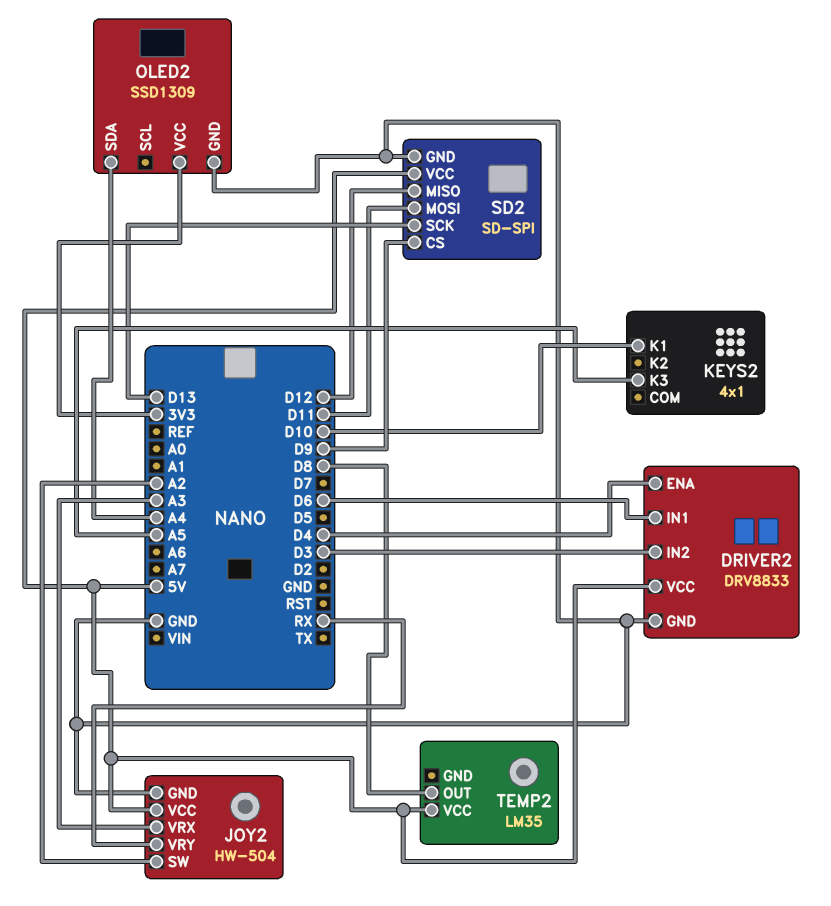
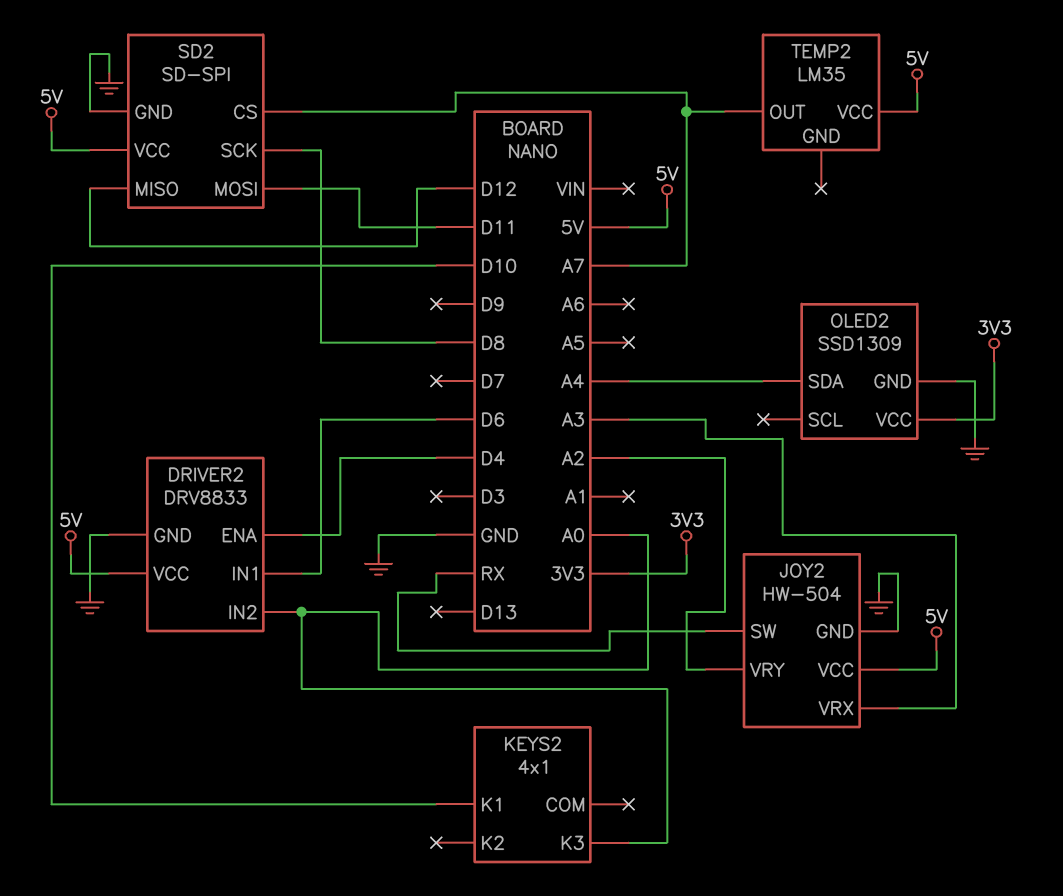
DRIVER2 pin IN2: D3 -> A0
JOY2 pin SW: A2 -> RX
JOY2 pin VRY: RX -> A2
KEYS2 pin K3: A5 -> A0
SD2 pin CS: D9 -> A7
SD2 pin SCK: D13 -> D8
TEMP2 pin OUT: D8 -> A7

